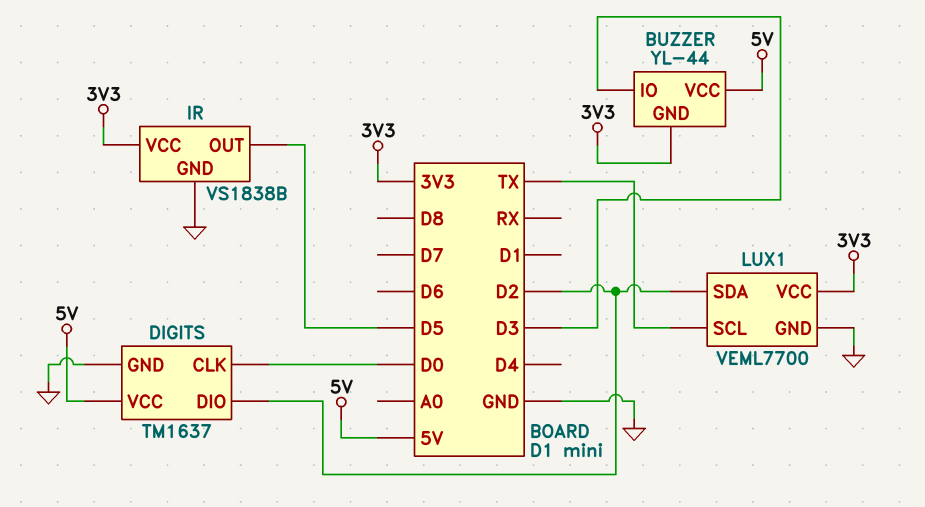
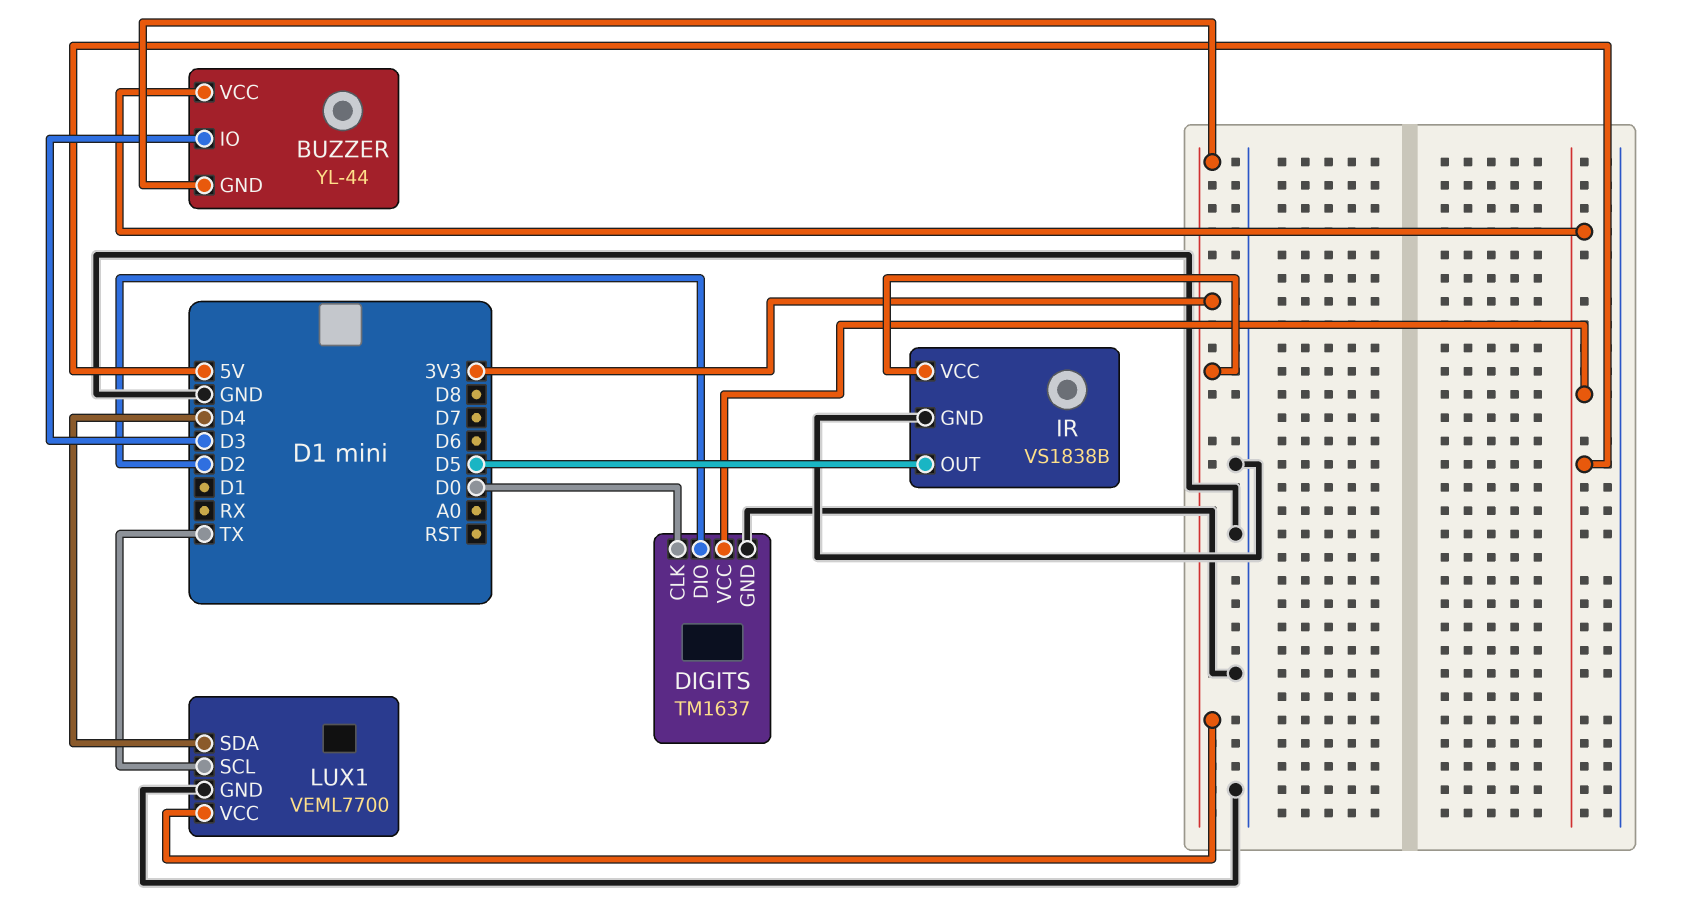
LUX1 pin SDA: D2 -> D4

